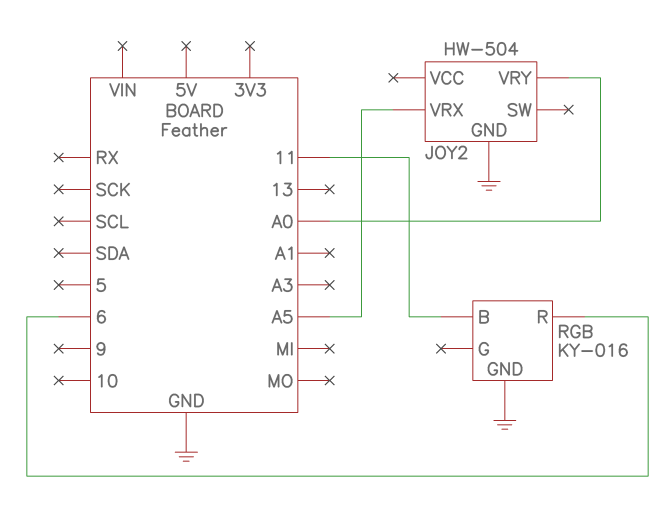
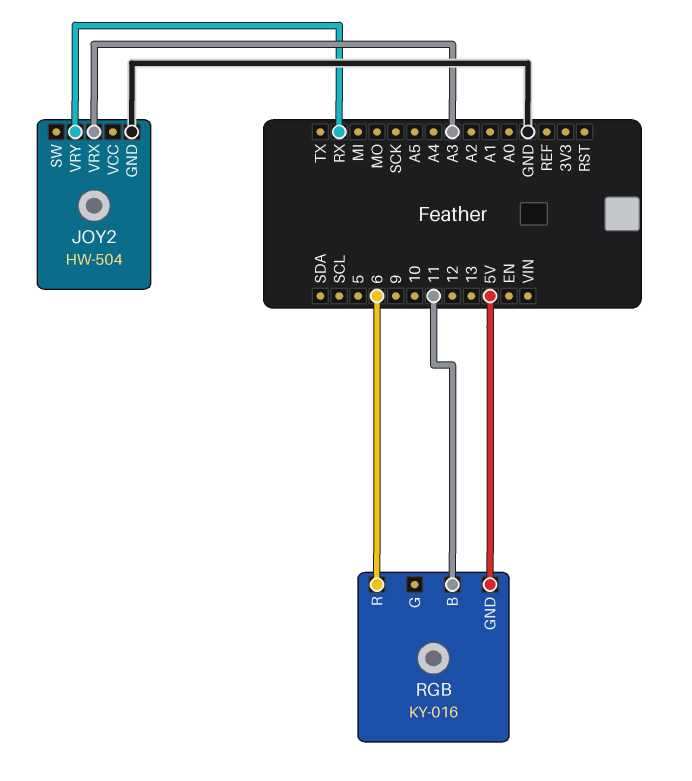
JOY2 pin VRX: A5 -> A3
JOY2 pin VRY: A0 -> RX
RGB pin GND: GND -> 5V

